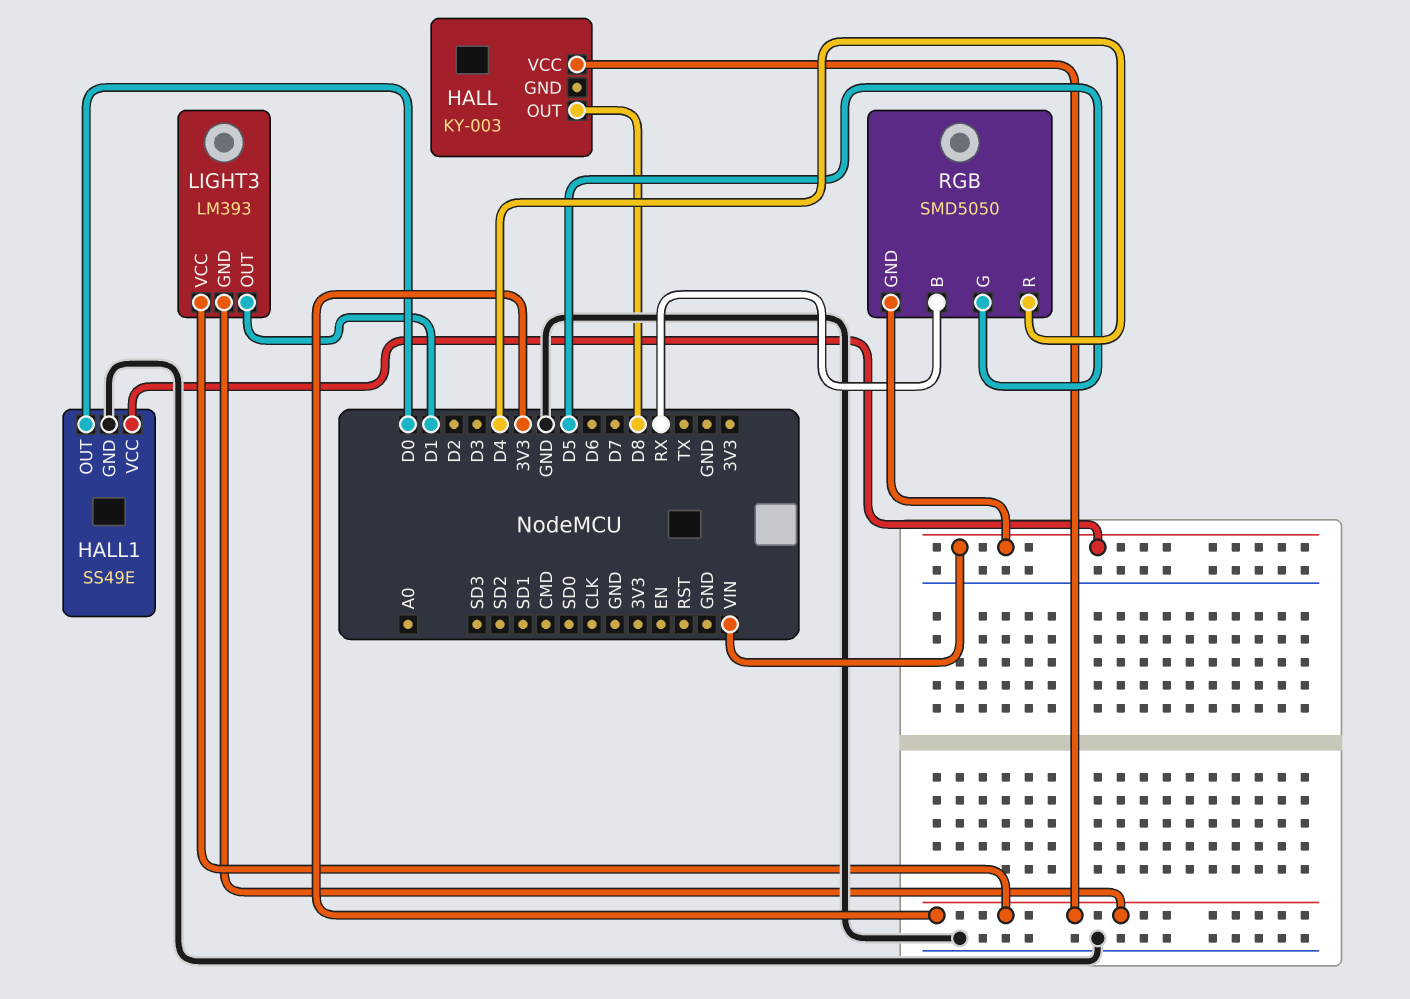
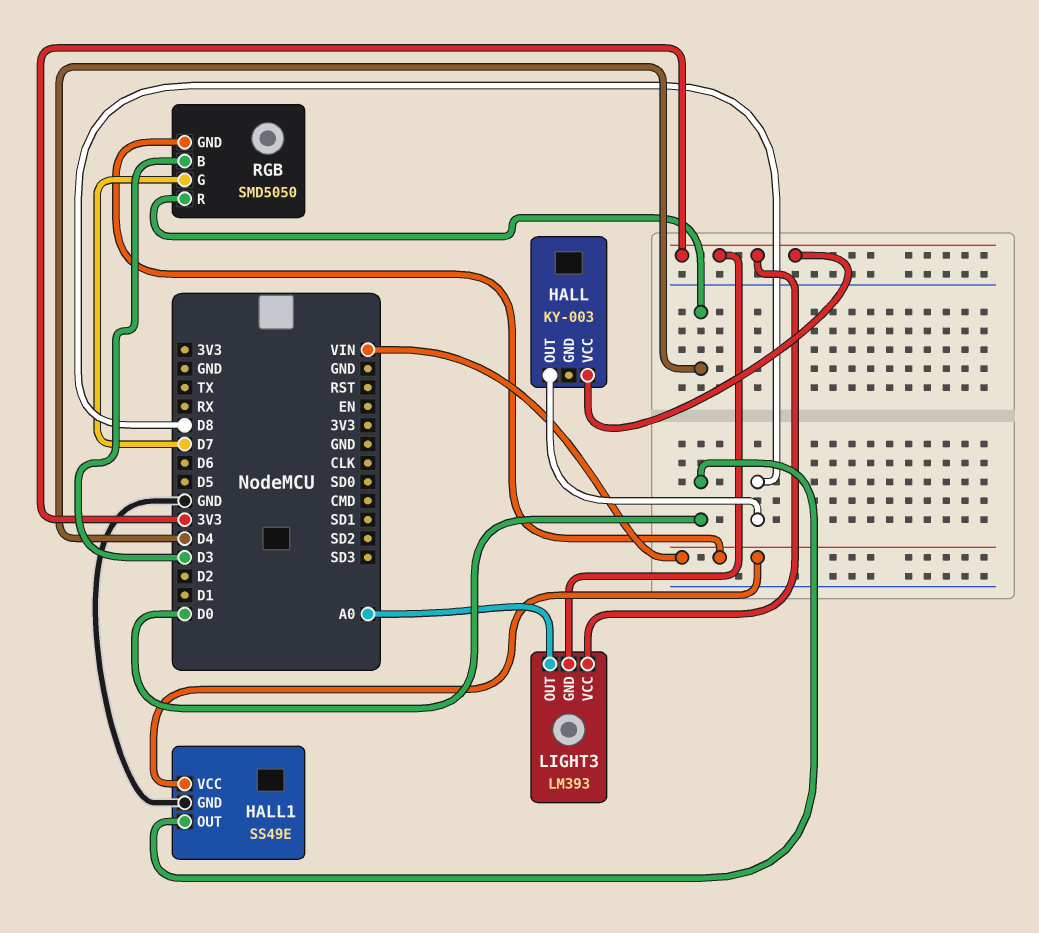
LIGHT3 pin OUT: D1 -> A0
RGB pin B: RX -> D3
RGB pin G: D5 -> D7

